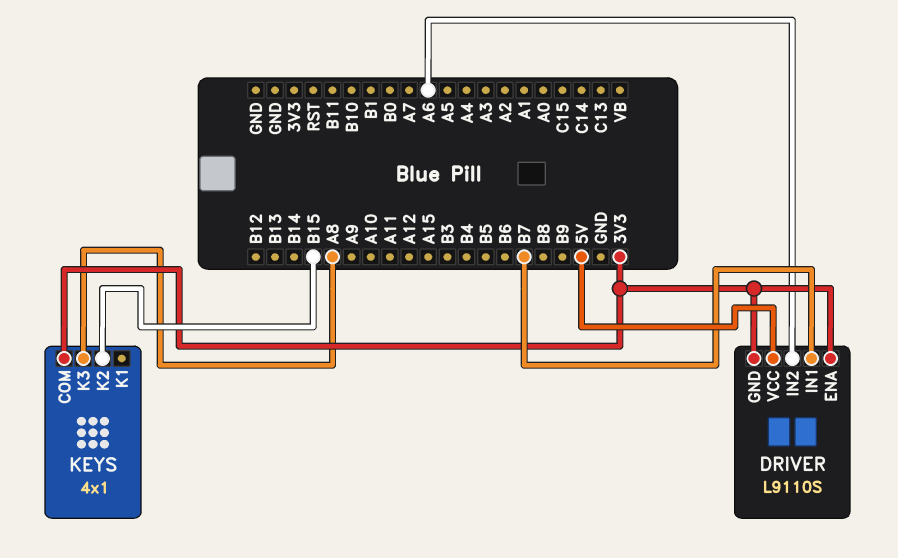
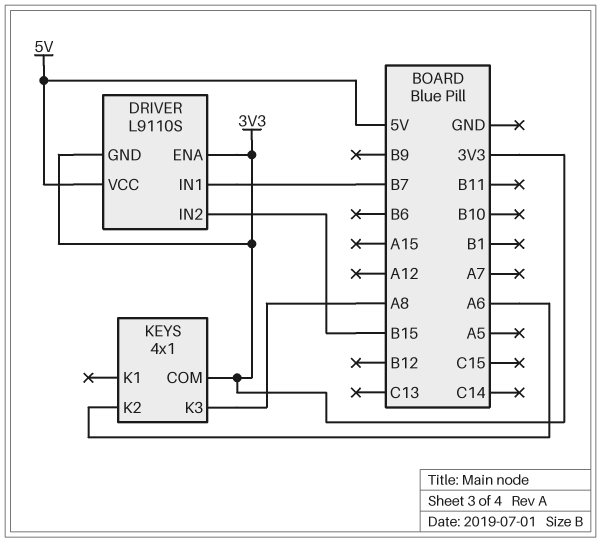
DRIVER pin IN2: A6 -> B15
KEYS pin K2: B15 -> A6

